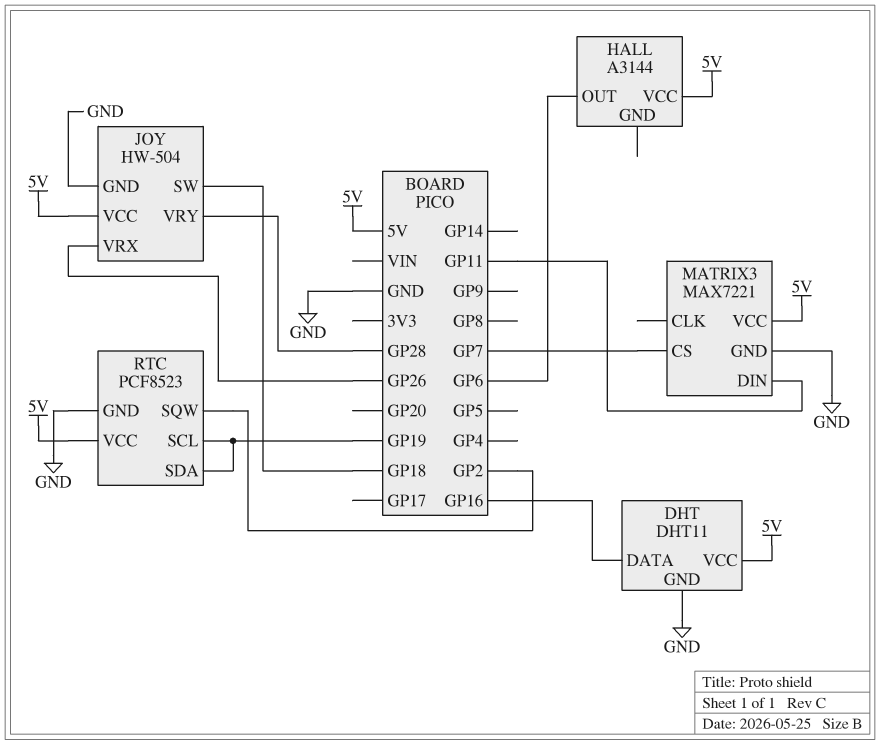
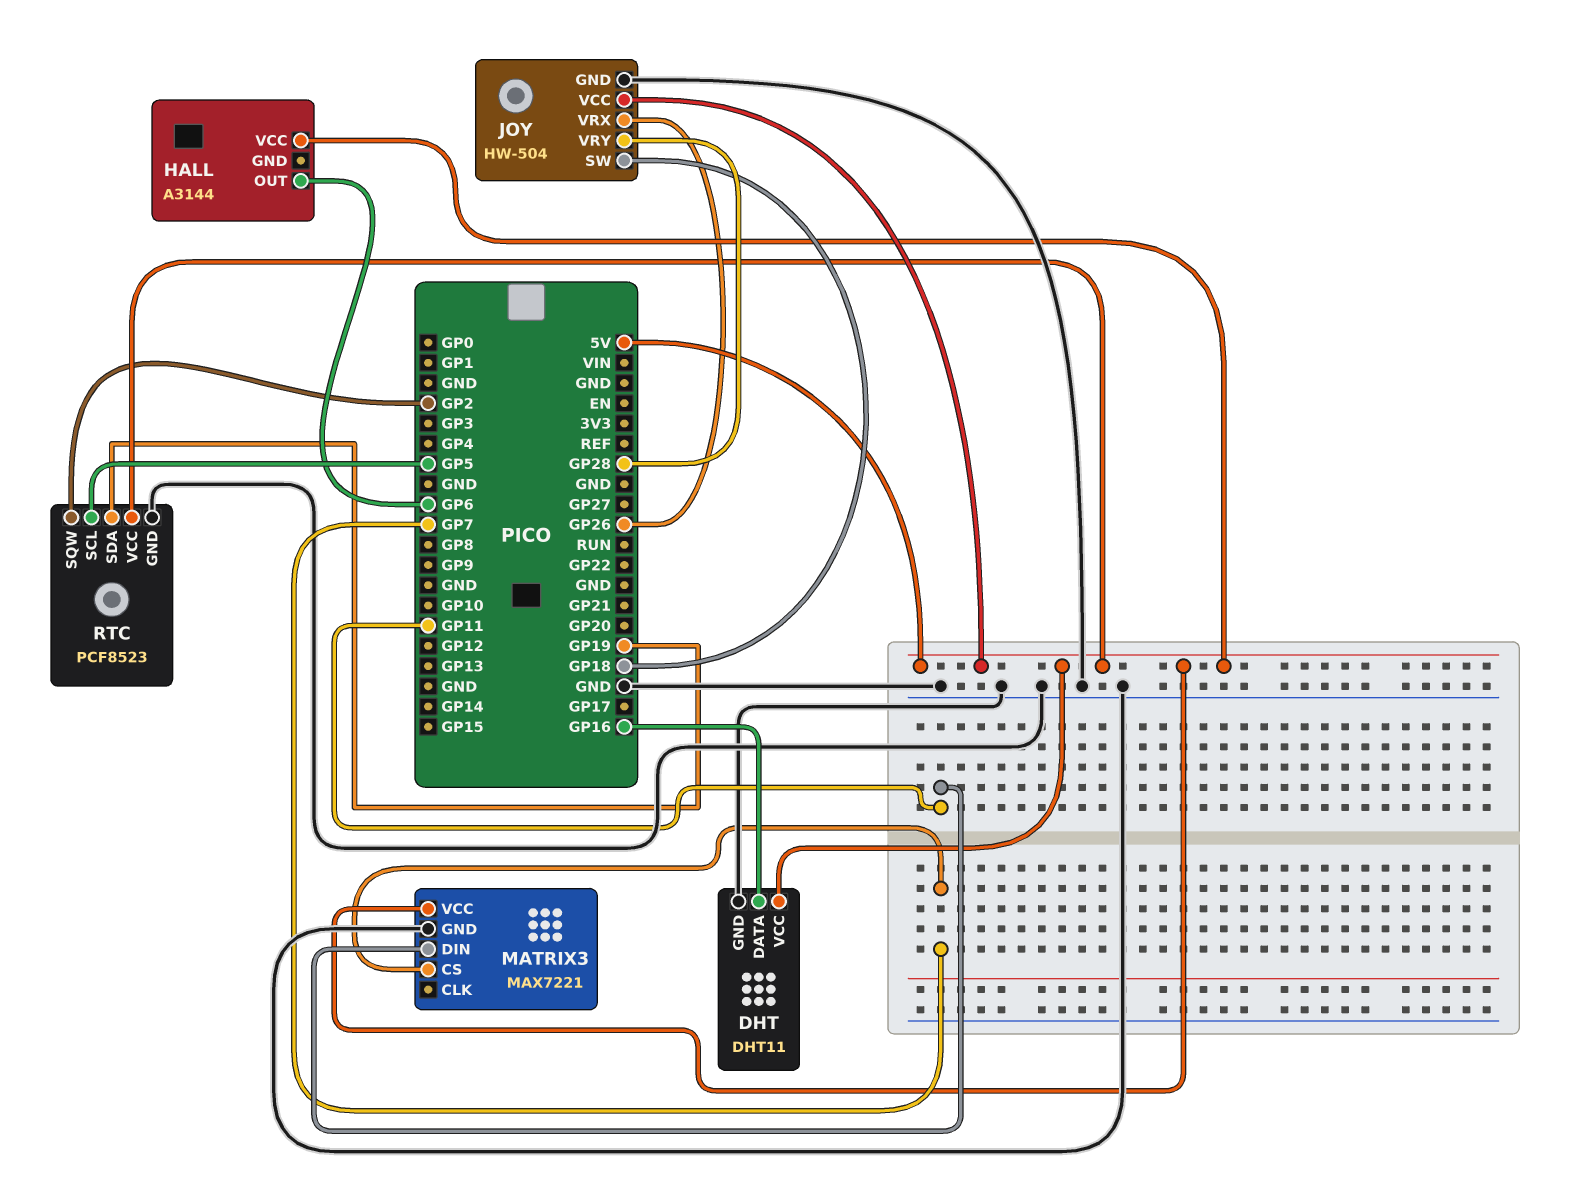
RTC pin SCL: GP19 -> GP5

